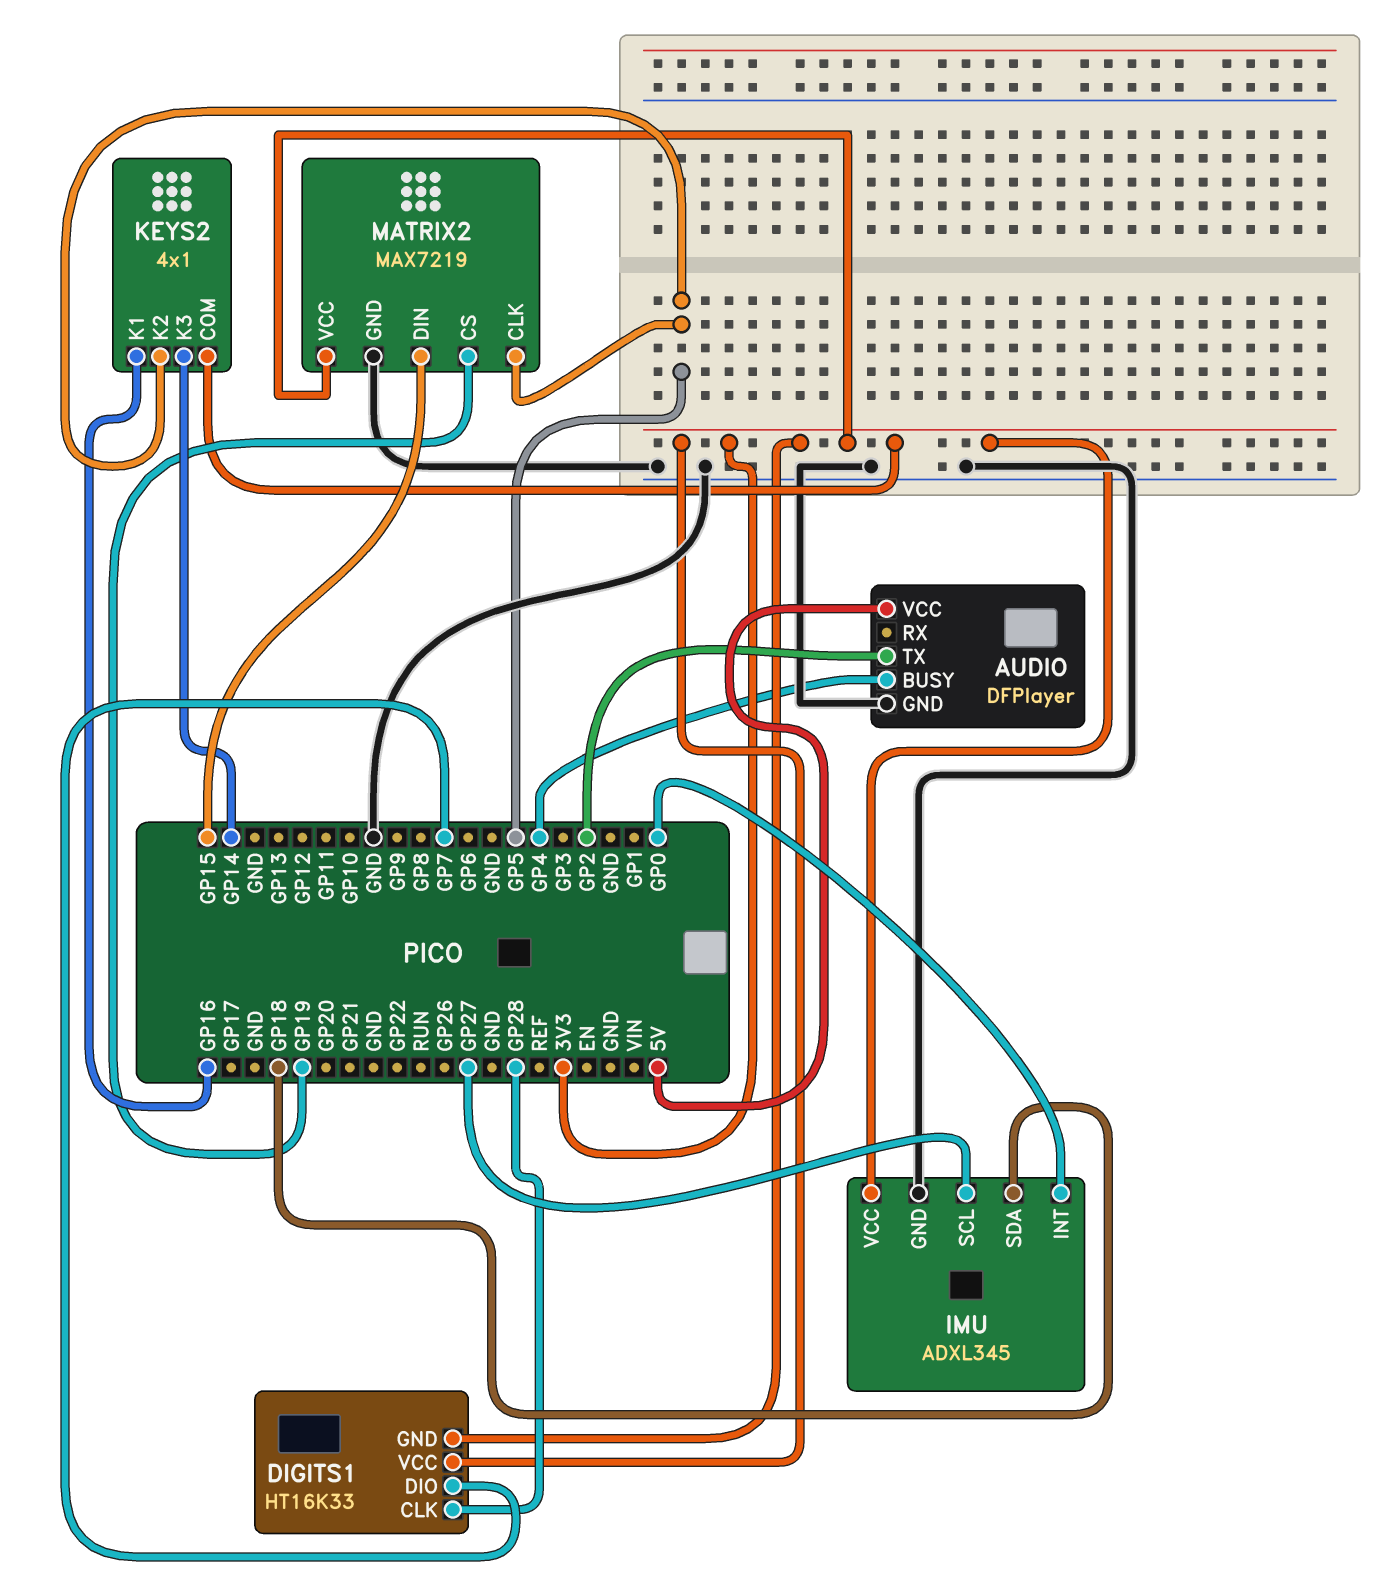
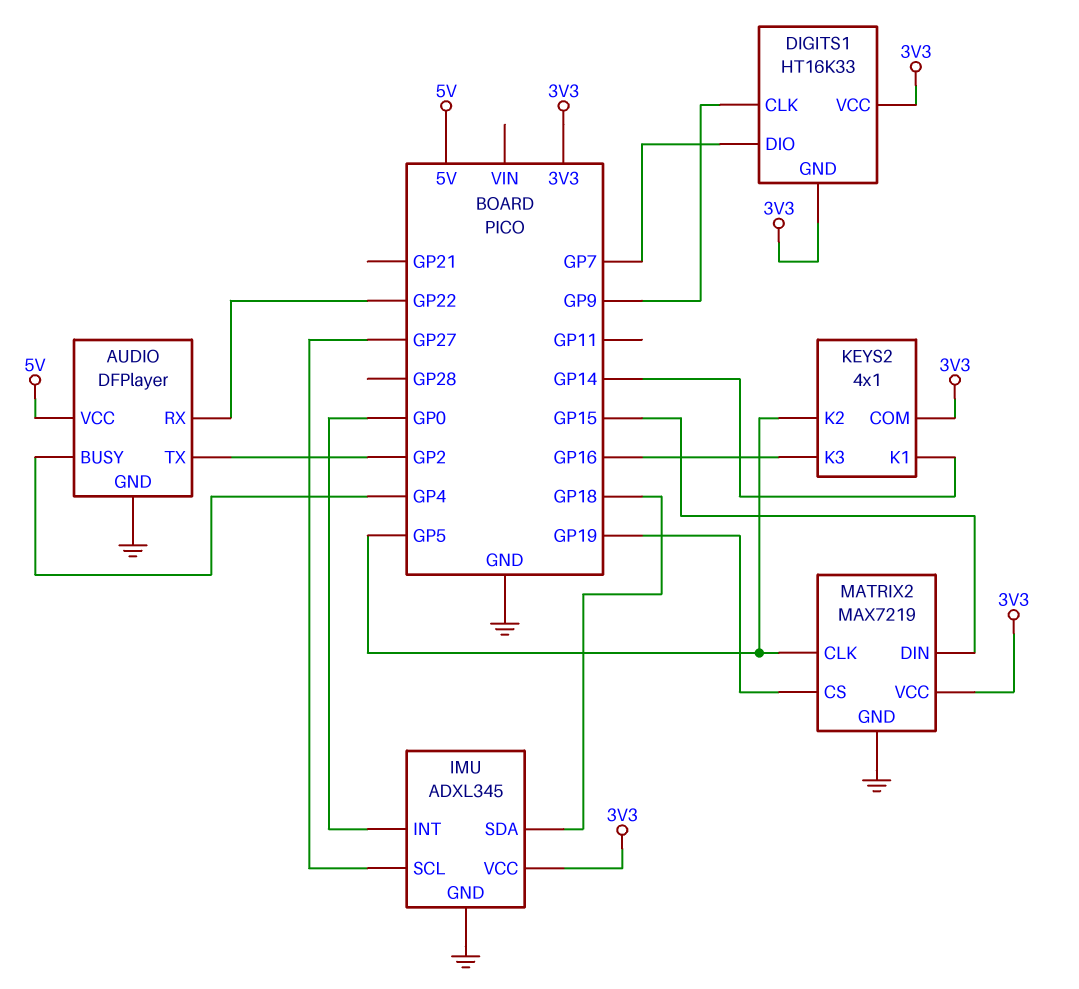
AUDIO pin RX: none -> GP22
DIGITS1 pin CLK: GP28 -> GP9
KEYS2 pin K1: GP16 -> GP14
KEYS2 pin K3: GP14 -> GP16

